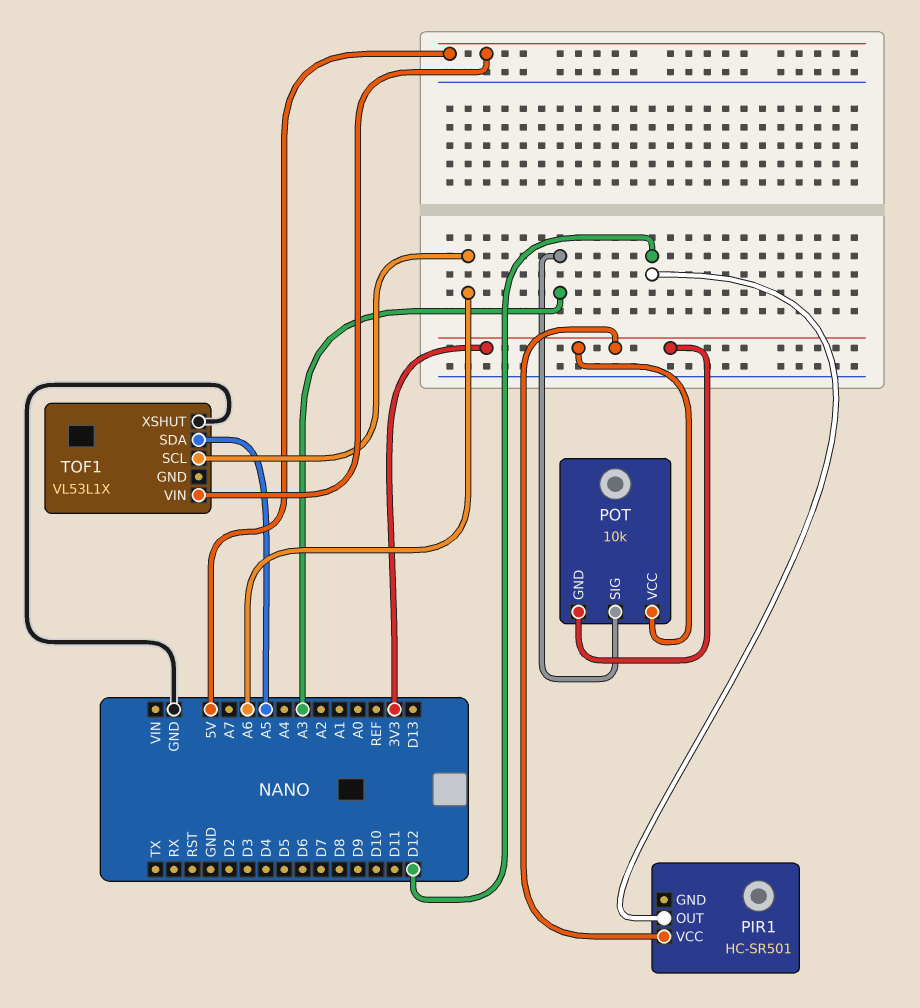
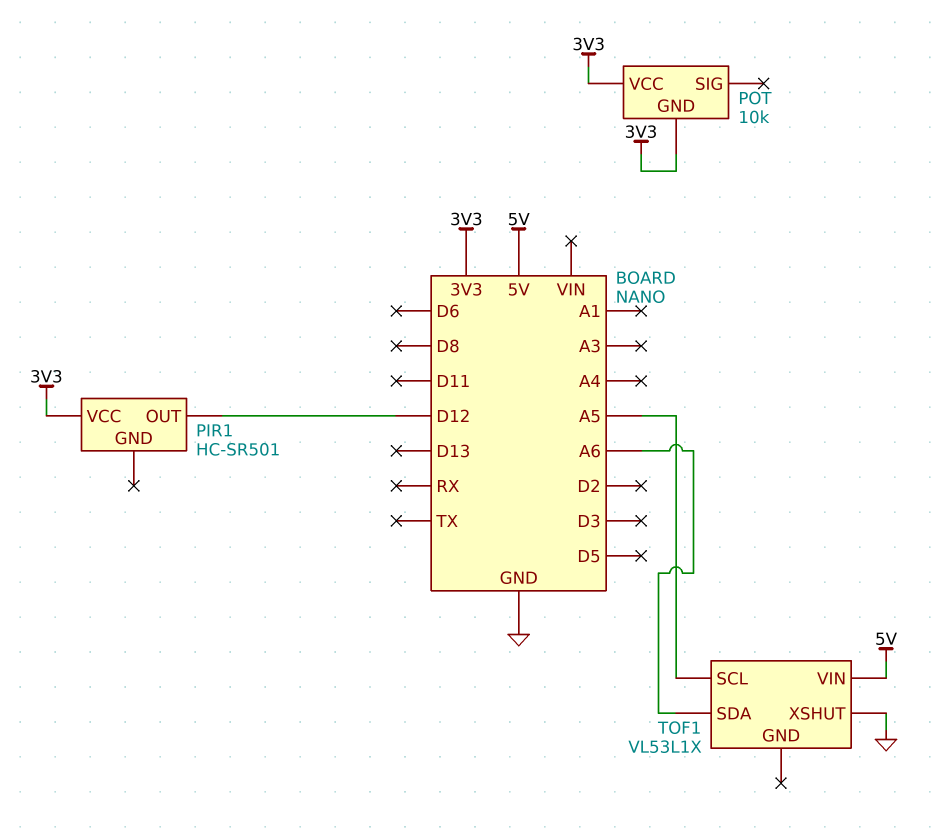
POT pin SIG: A3 -> none
TOF1 pin SCL: A6 -> A5
TOF1 pin SDA: A5 -> A6

